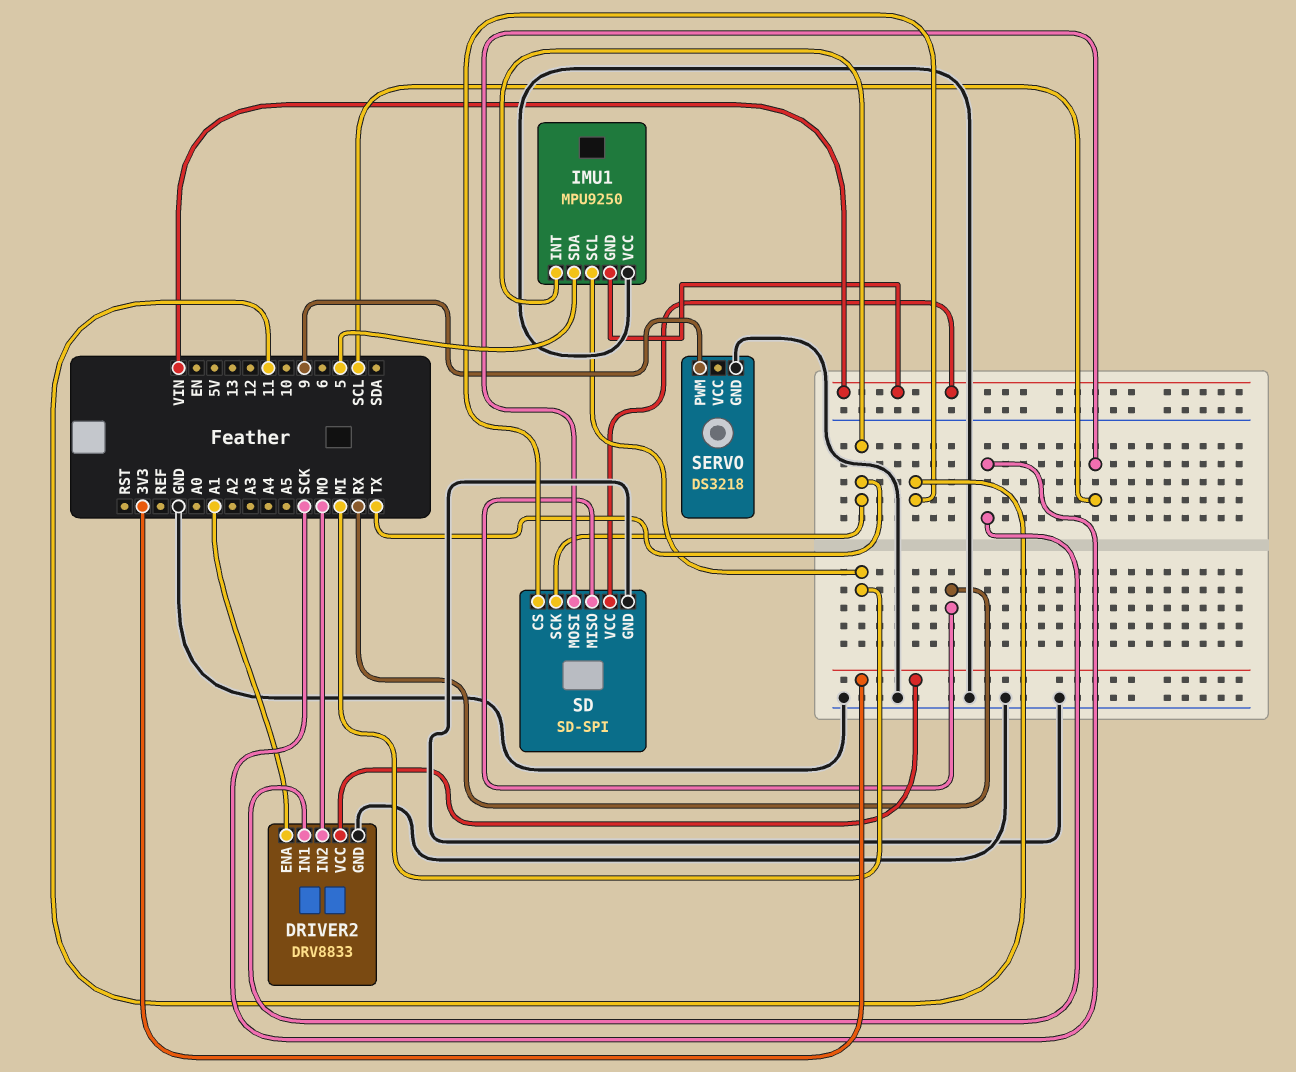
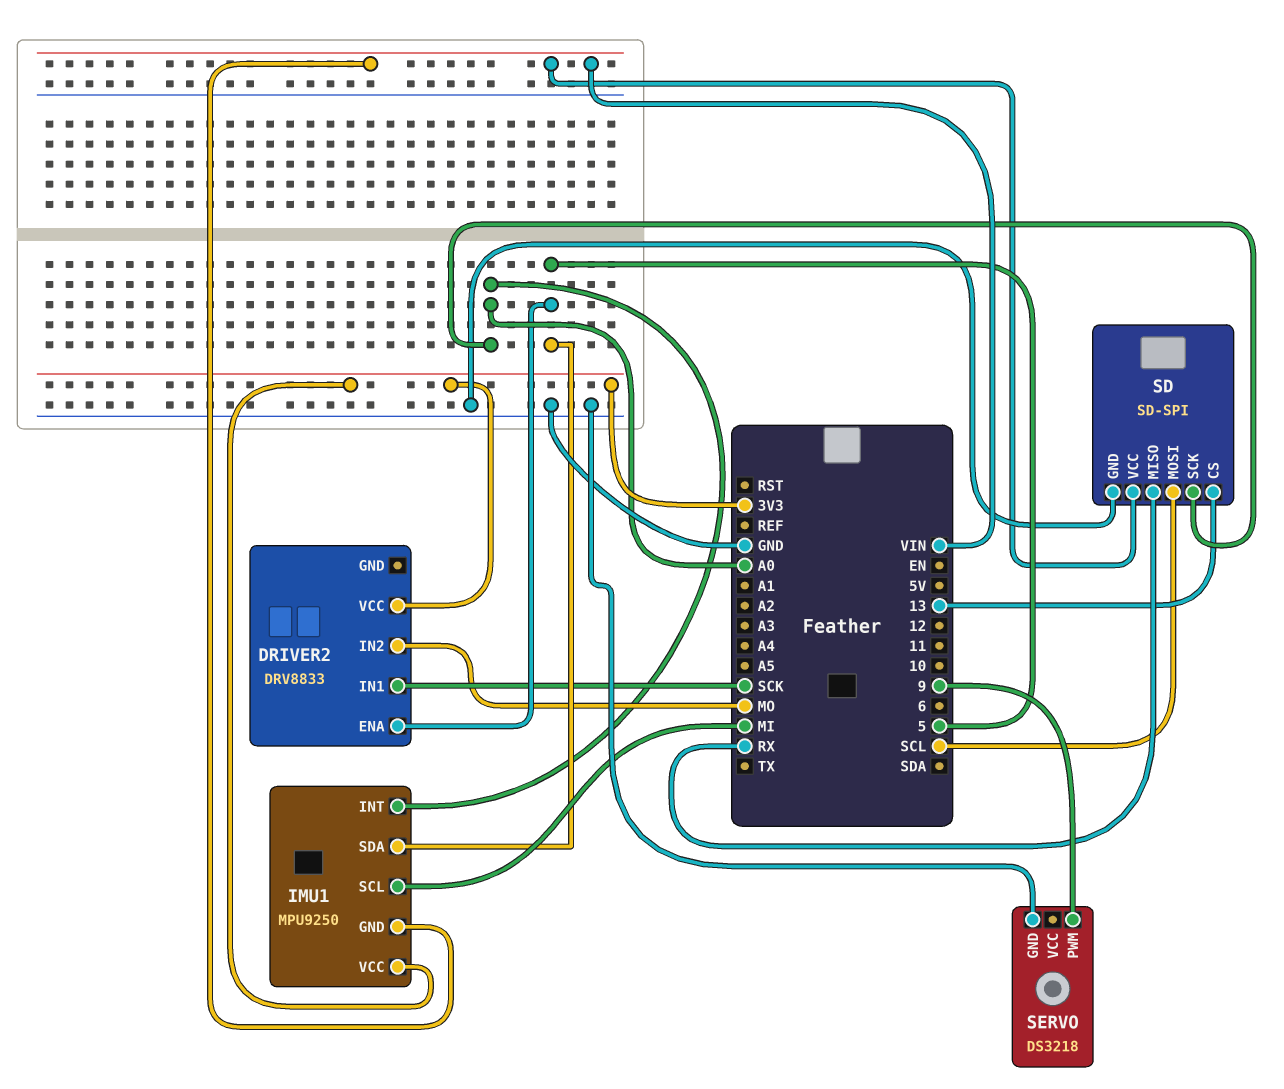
DRIVER2 pin ENA: A1 -> 5
DRIVER2 pin GND: GND -> none
IMU1 pin INT: TX -> A0
IMU1 pin VCC: GND -> 3V3
SD pin CS: 11 -> 13
SD pin SCK: TX -> A0

